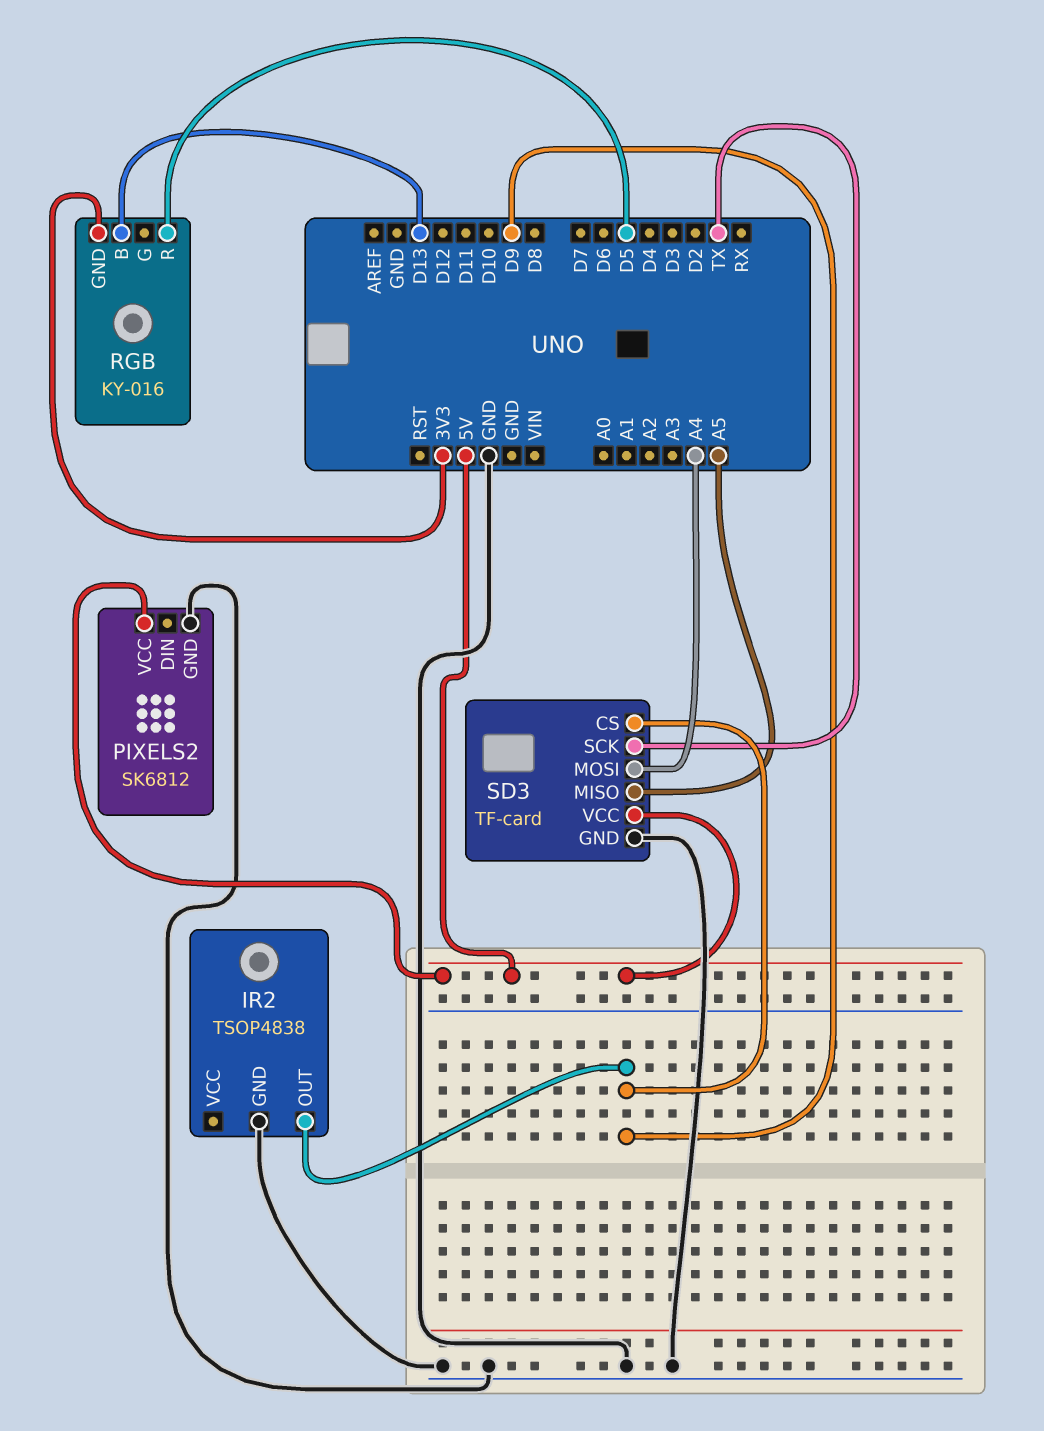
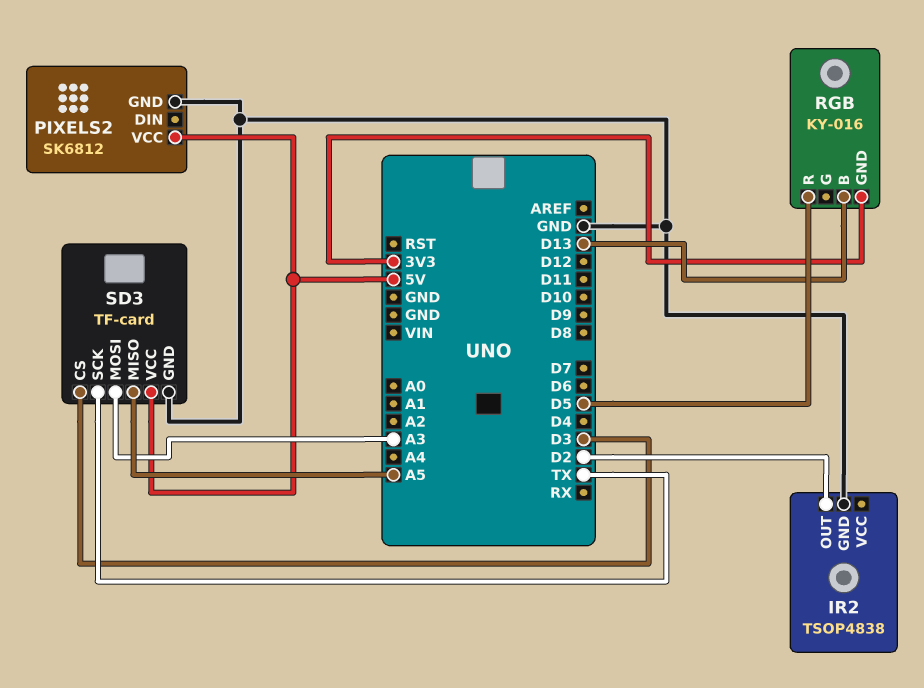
IR2 pin OUT: D9 -> D2
SD3 pin CS: D9 -> D3
SD3 pin MOSI: A4 -> A3

